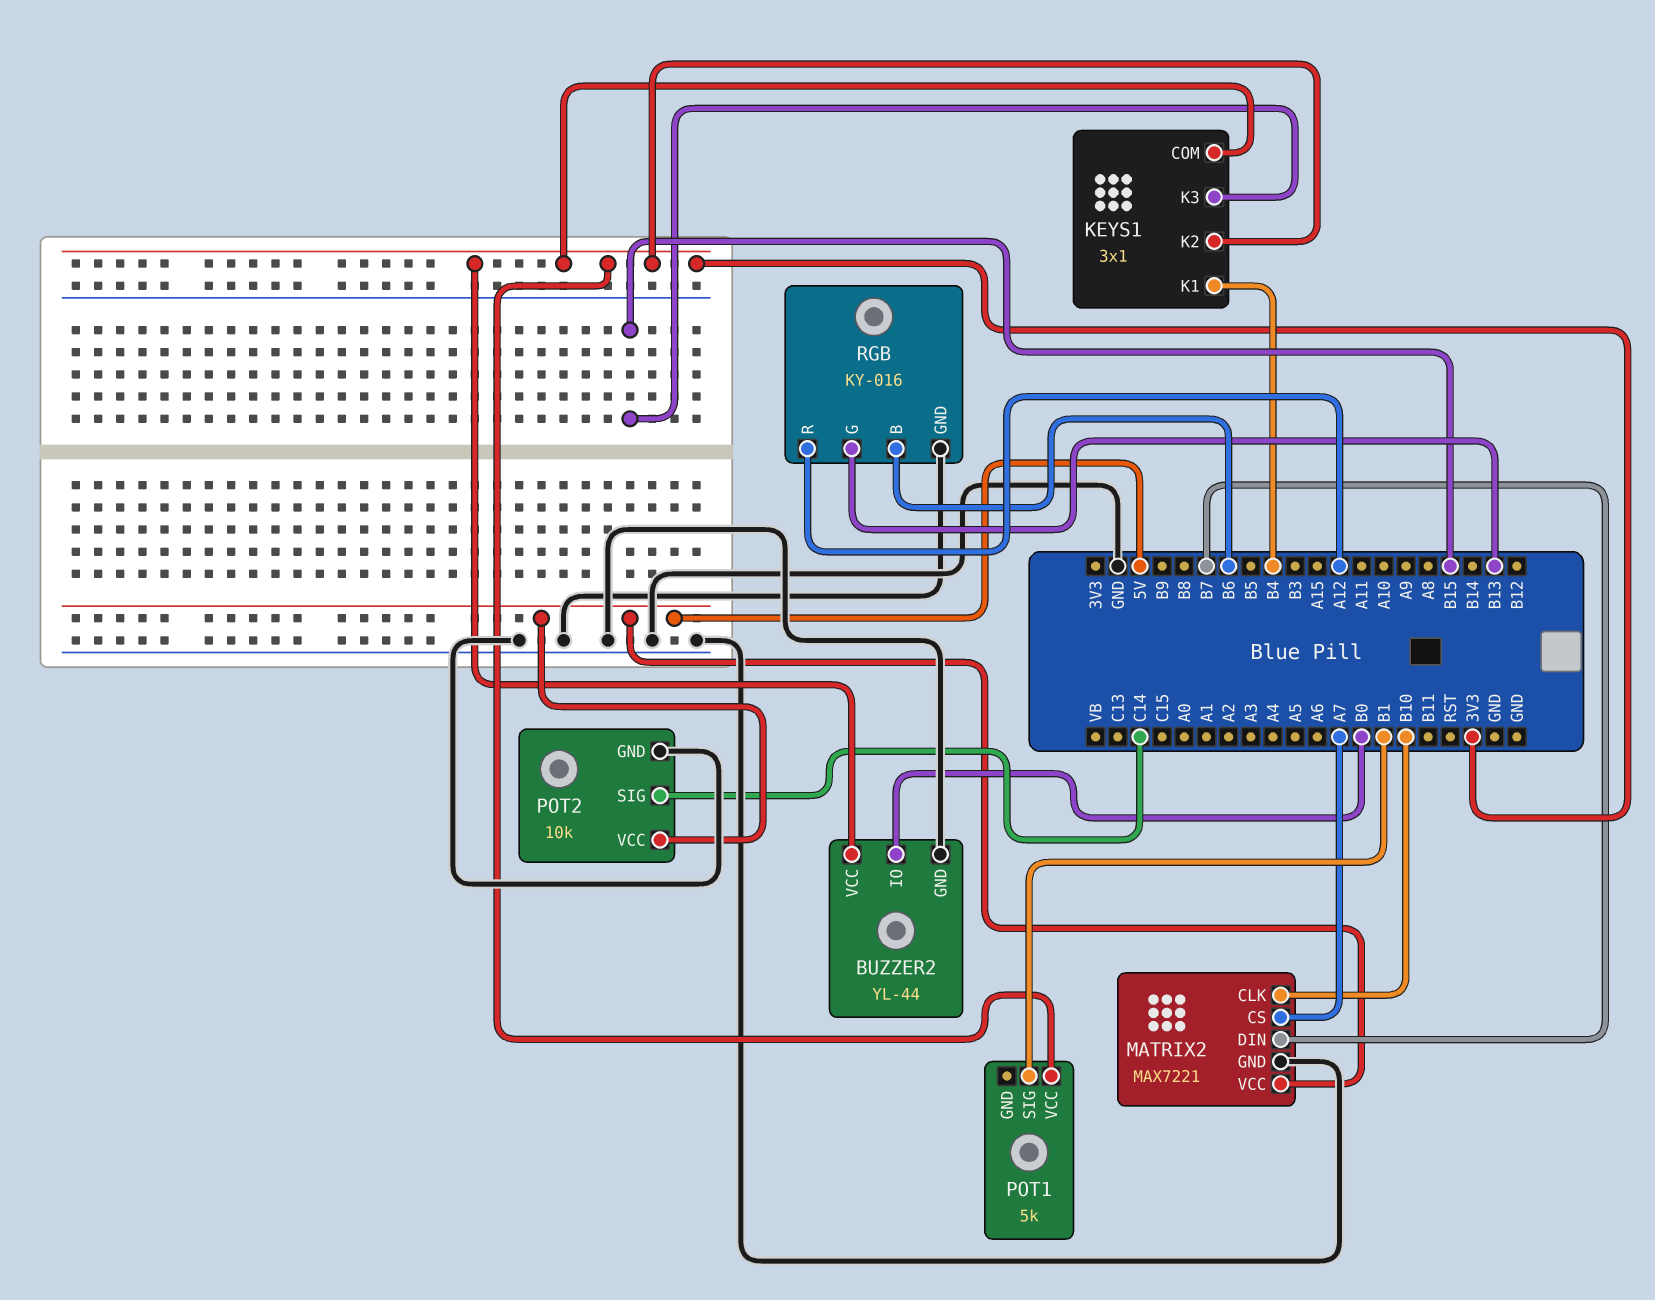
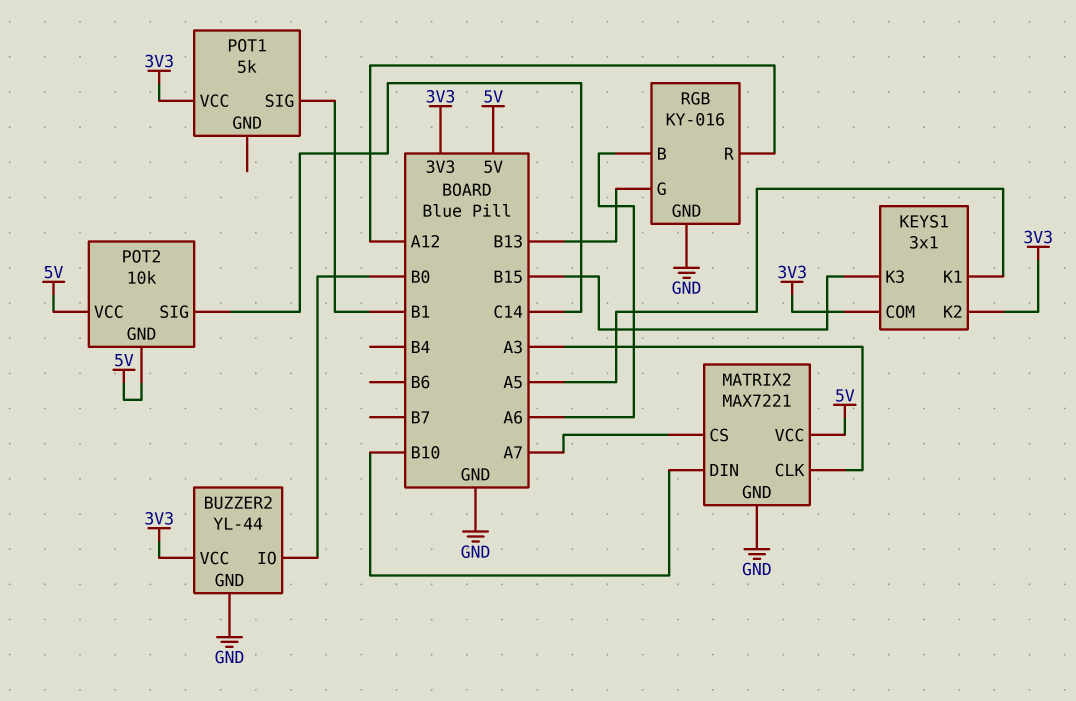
KEYS1 pin K1: B4 -> A5
MATRIX2 pin CLK: B10 -> A3
MATRIX2 pin DIN: B7 -> B10
POT2 pin GND: GND -> 5V
RGB pin B: B6 -> A6

